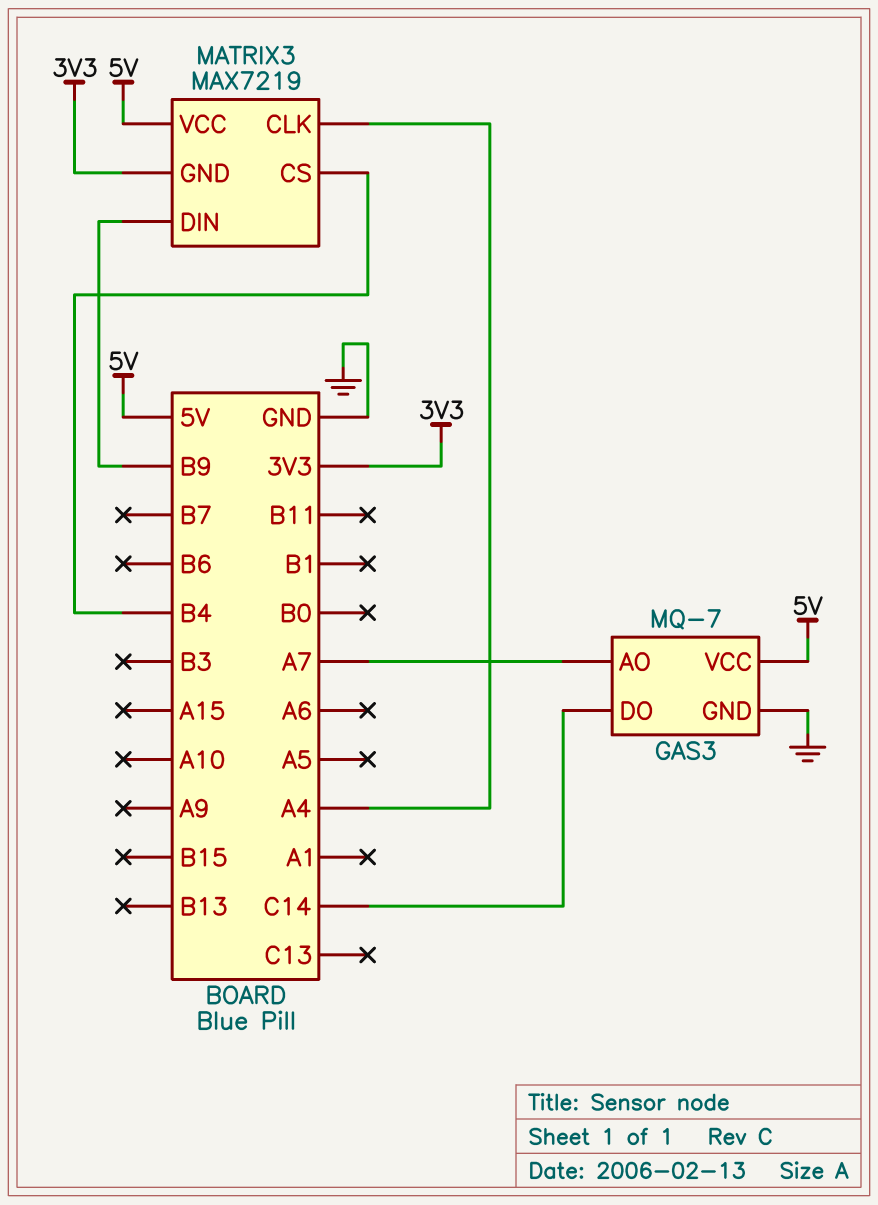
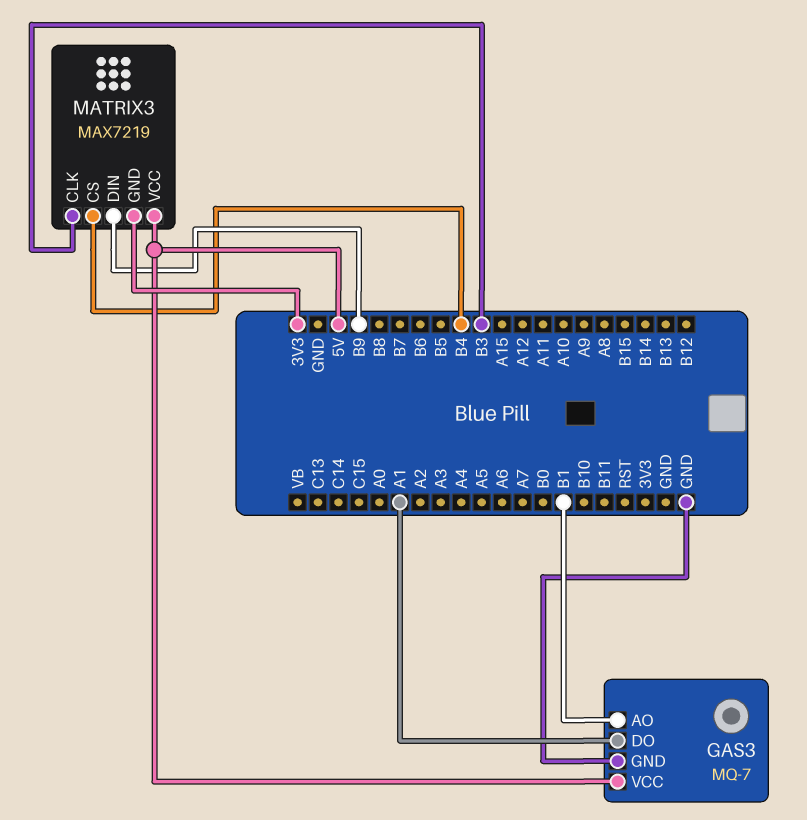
GAS3 pin AO: A7 -> B1
GAS3 pin DO: C14 -> A1
MATRIX3 pin CLK: A4 -> B3

